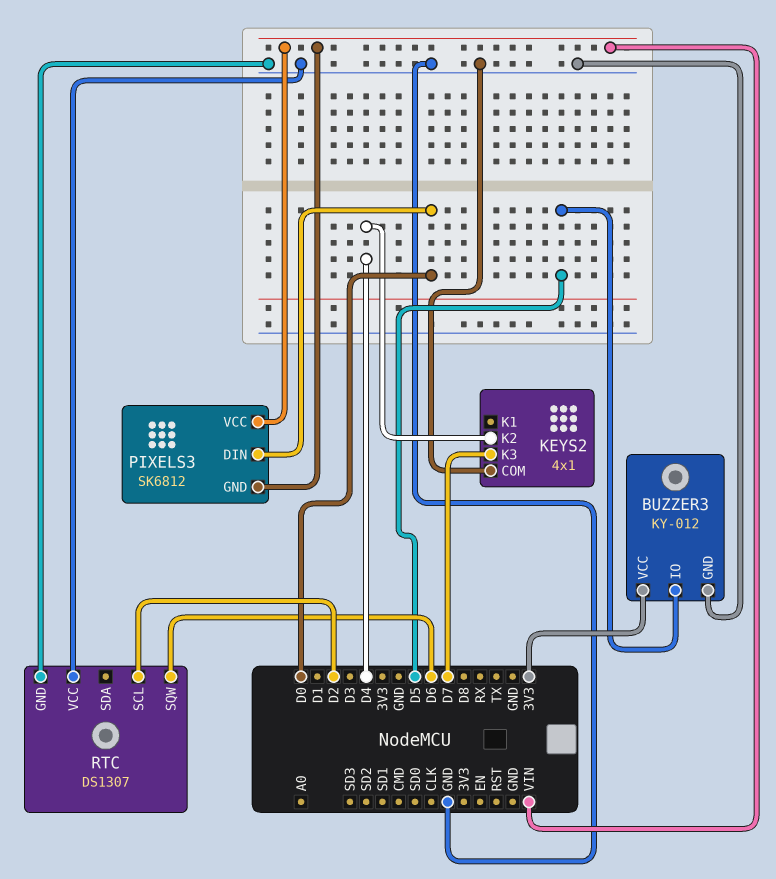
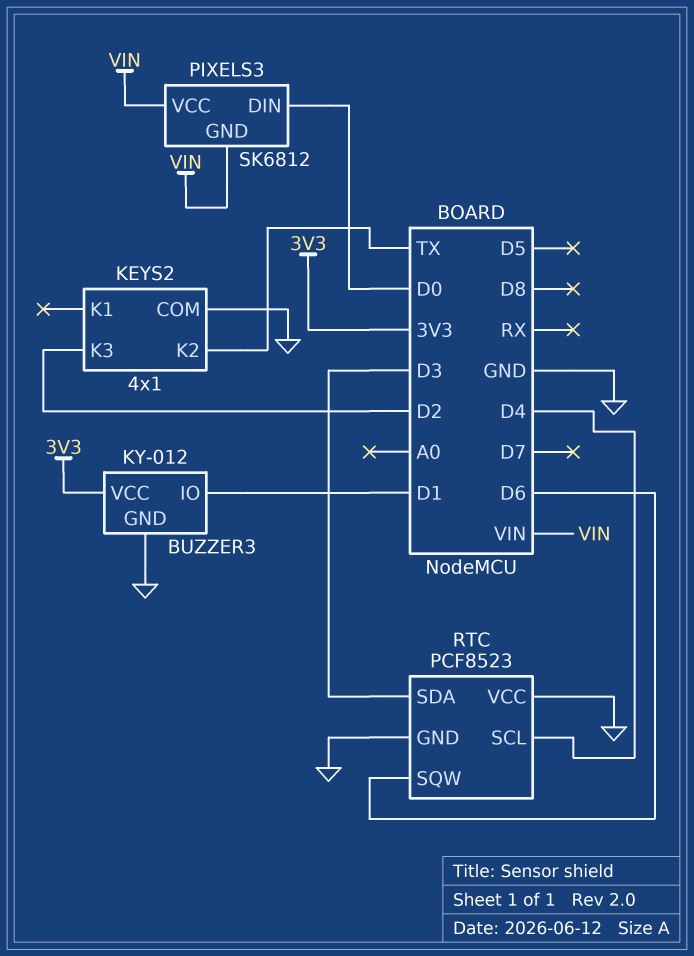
BUZZER3 pin IO: D5 -> D1
KEYS2 pin K2: D4 -> TX
KEYS2 pin K3: D7 -> D2
RTC: DS1307 -> PCF8523
RTC pin SCL: D2 -> D4
RTC pin SDA: none -> D3

